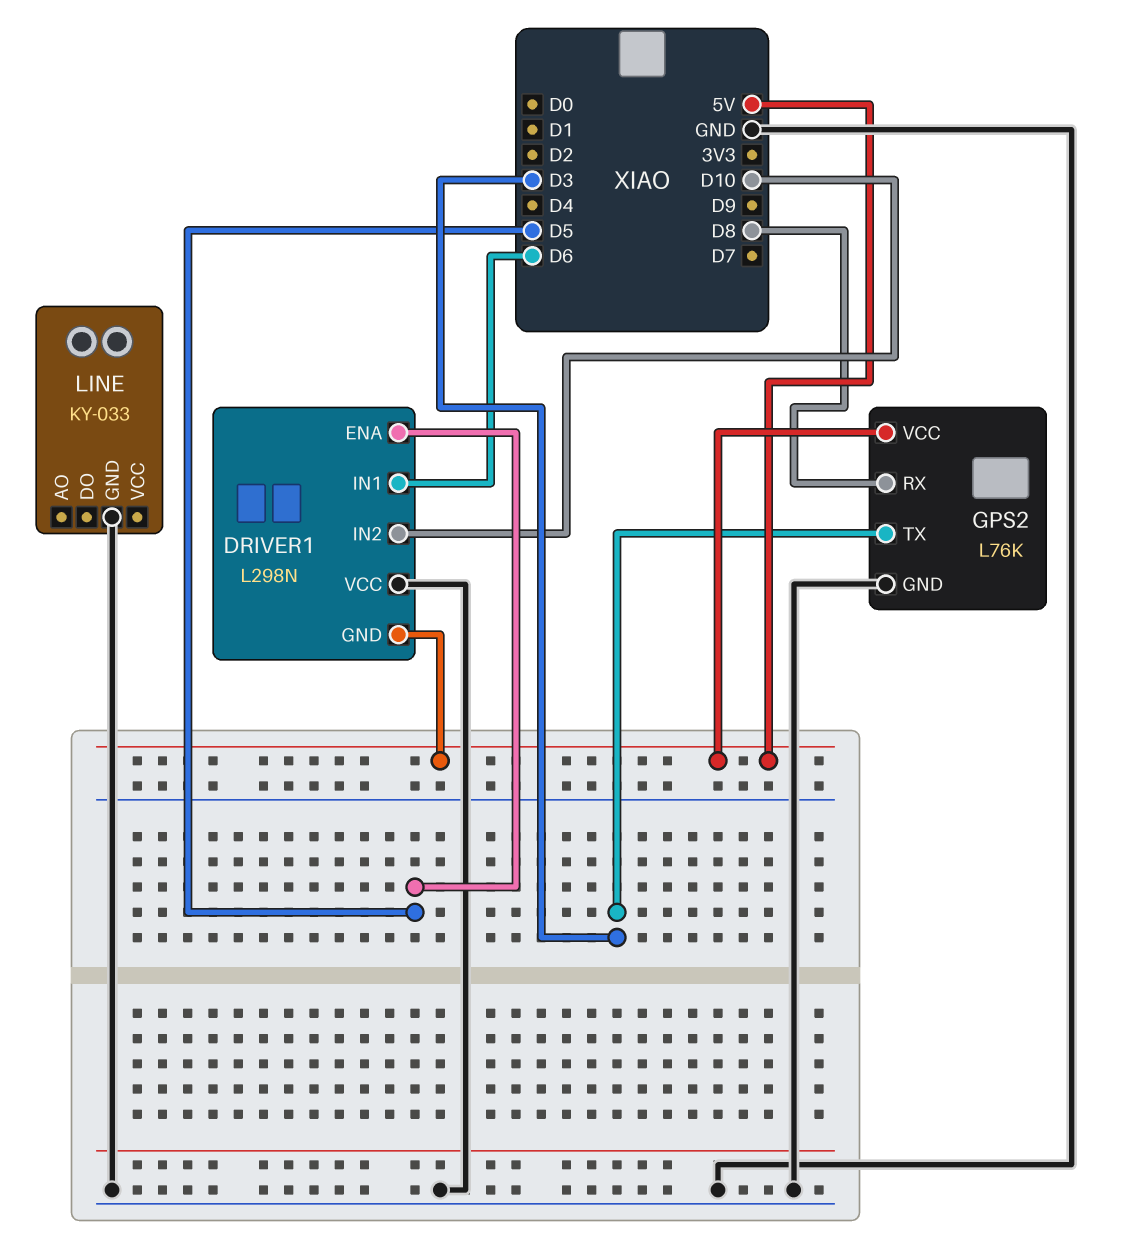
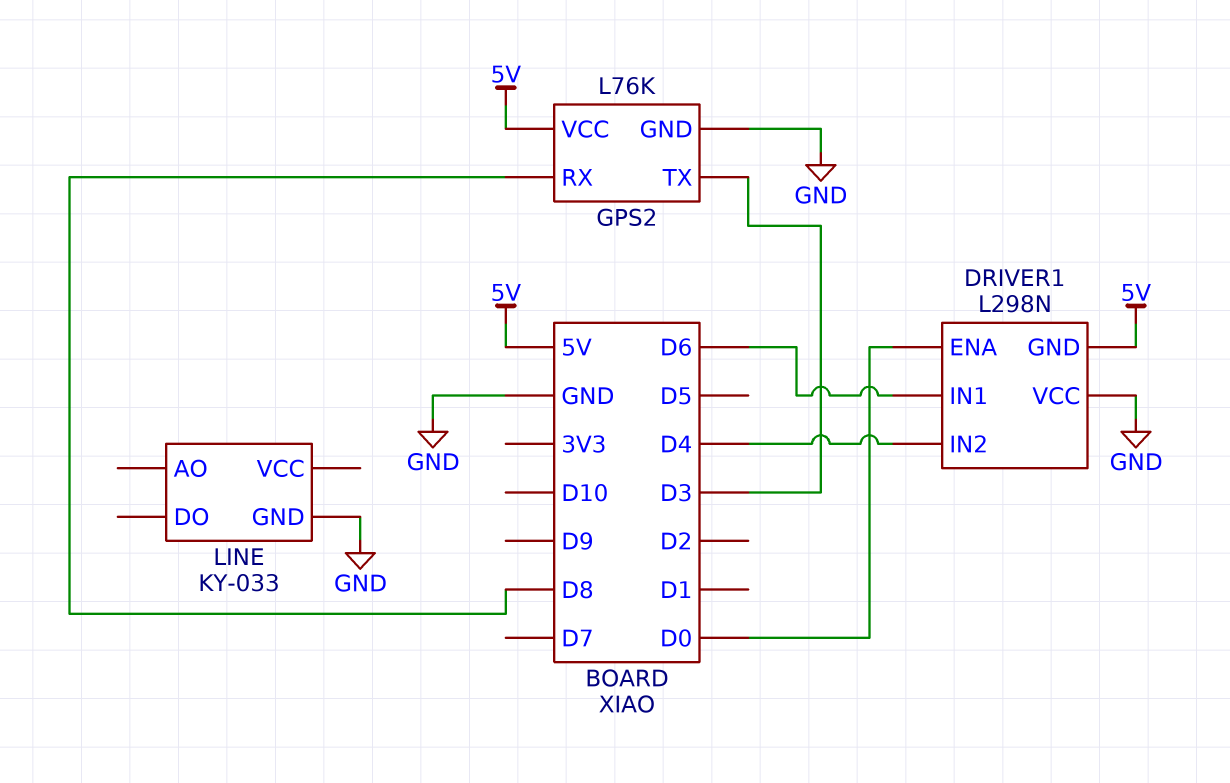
DRIVER1 pin ENA: D5 -> D0
DRIVER1 pin IN2: D10 -> D4

